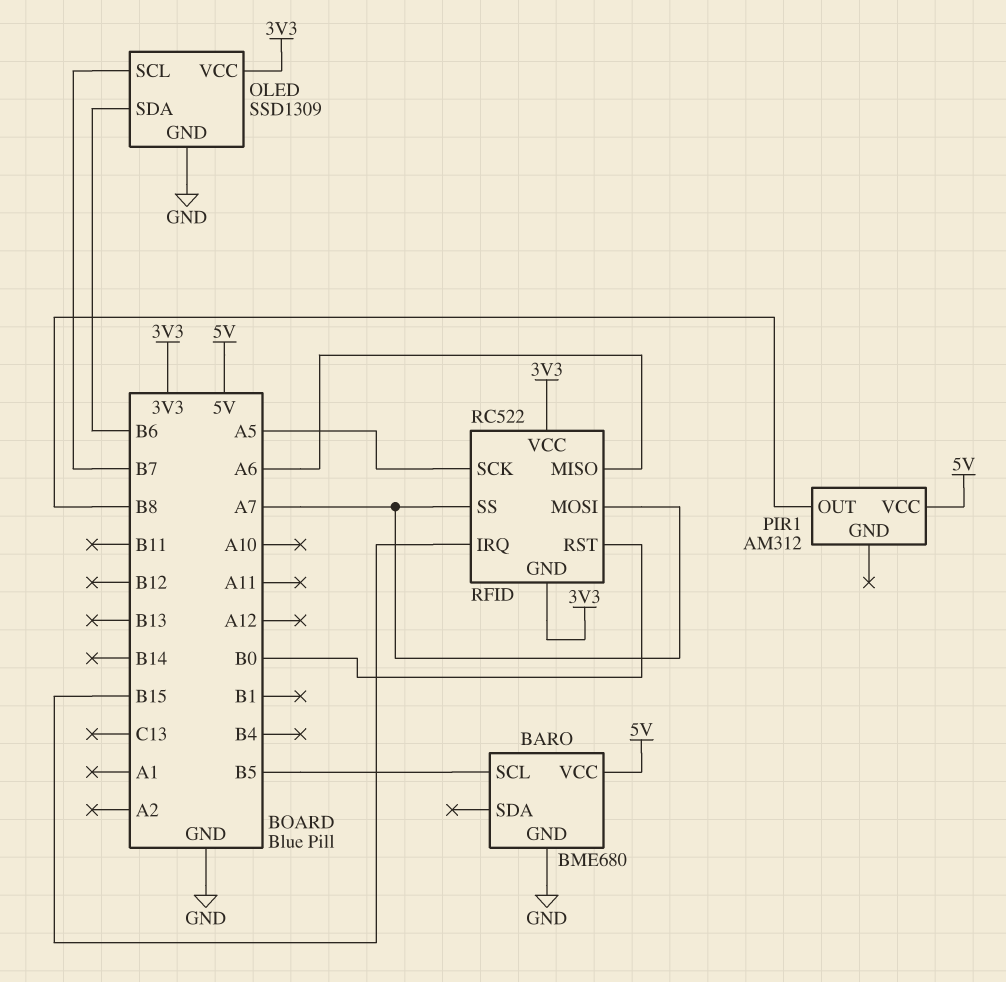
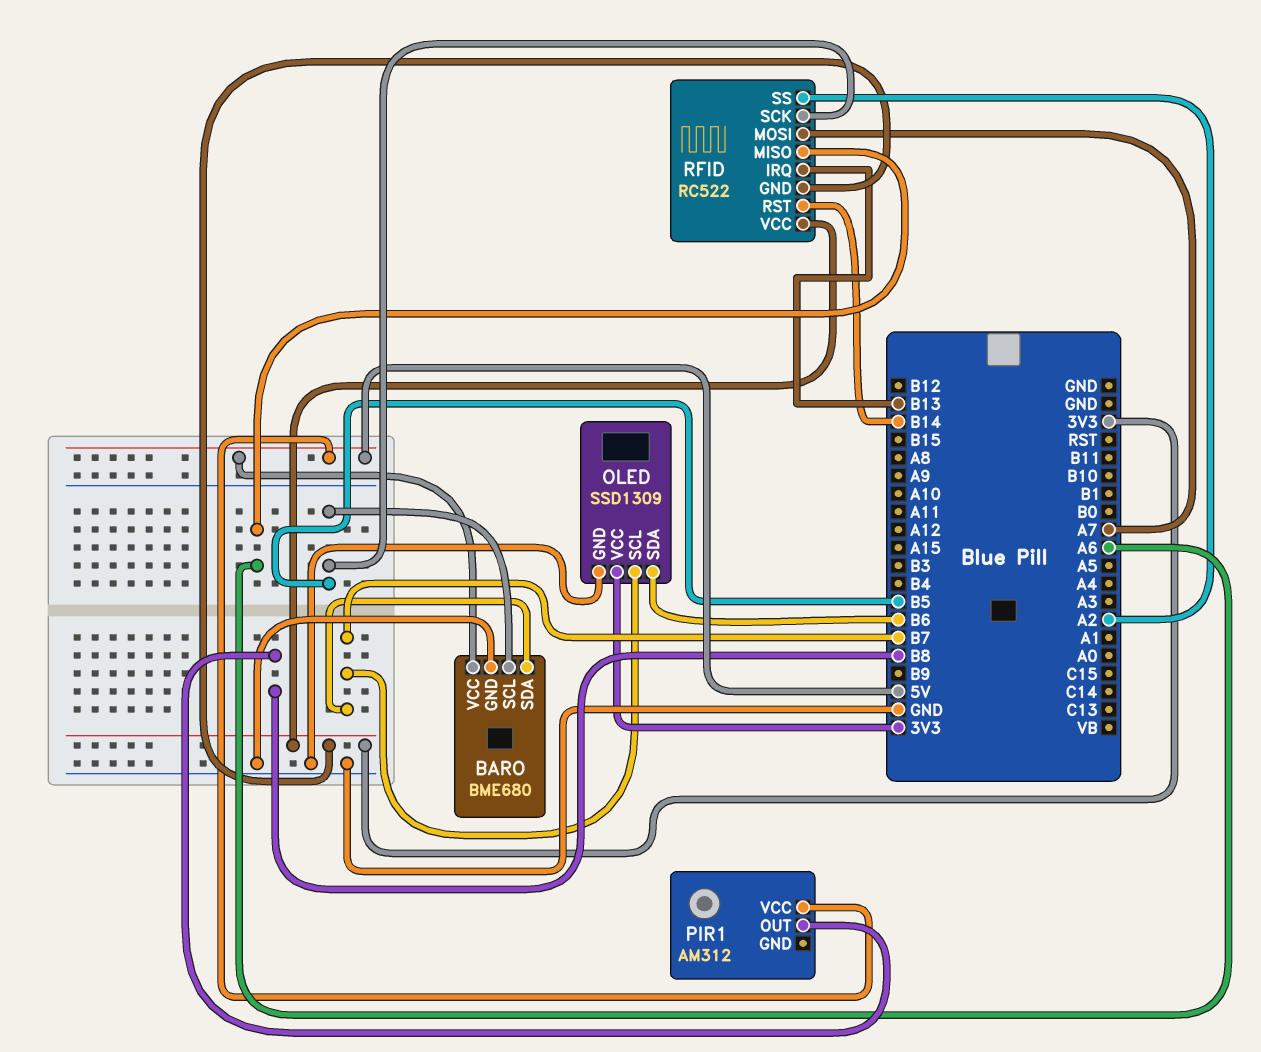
BARO pin SDA: none -> B7
RFID pin IRQ: B15 -> B13
RFID pin RST: B0 -> B14
RFID pin SCK: A5 -> B5
RFID pin SS: A7 -> A2

